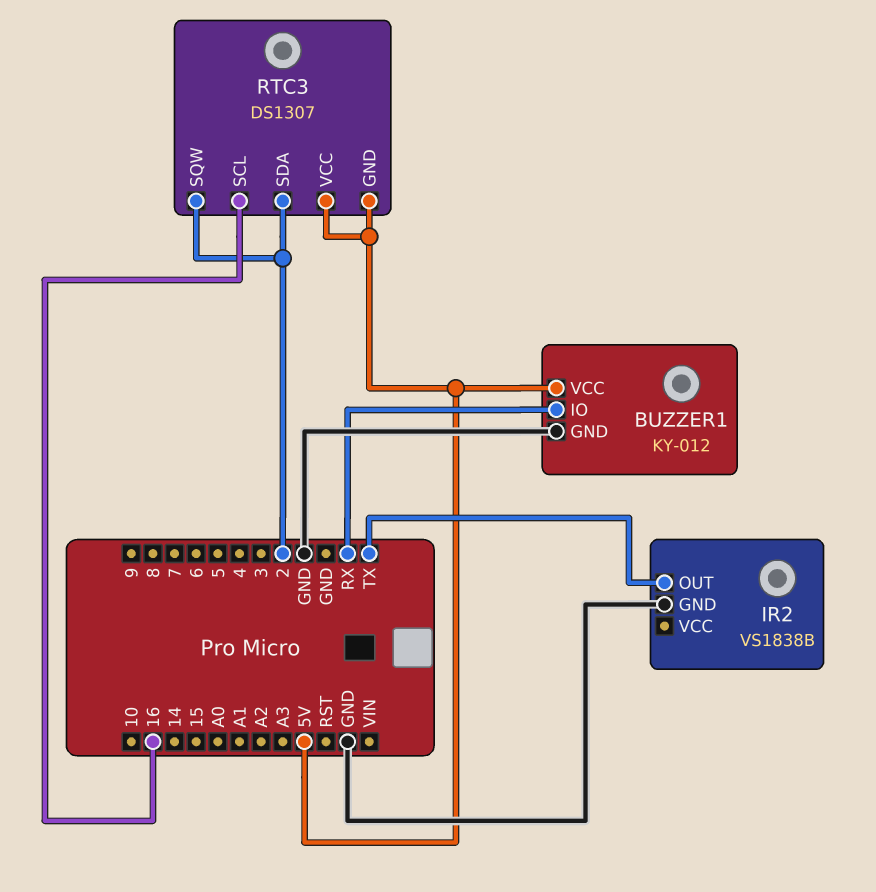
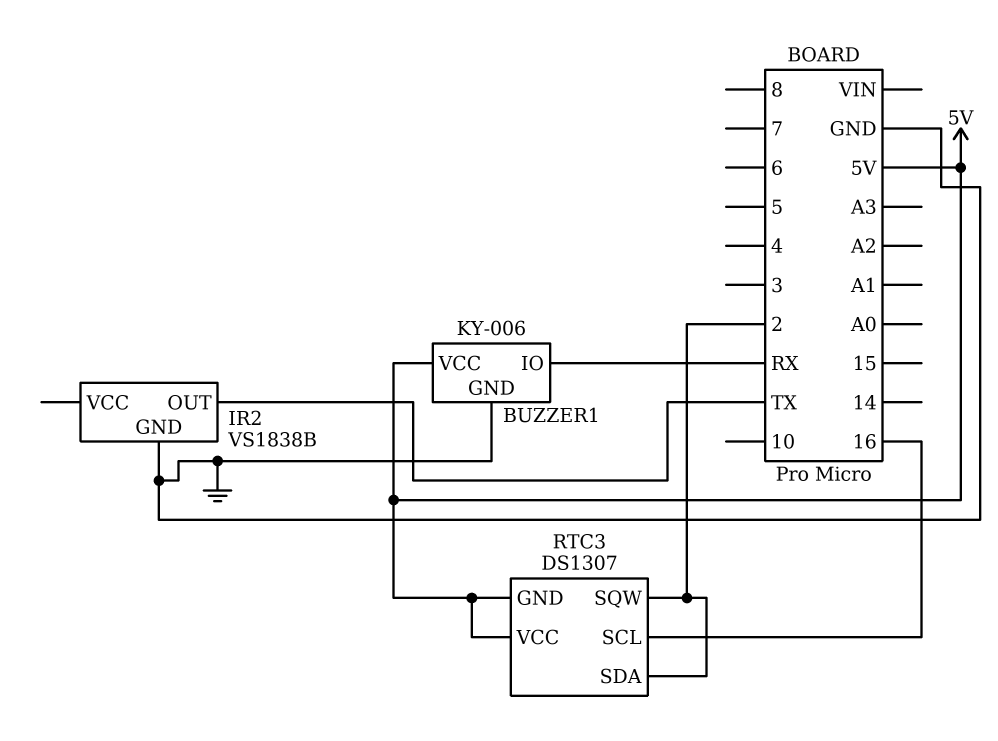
BUZZER1: KY-012 -> KY-006

